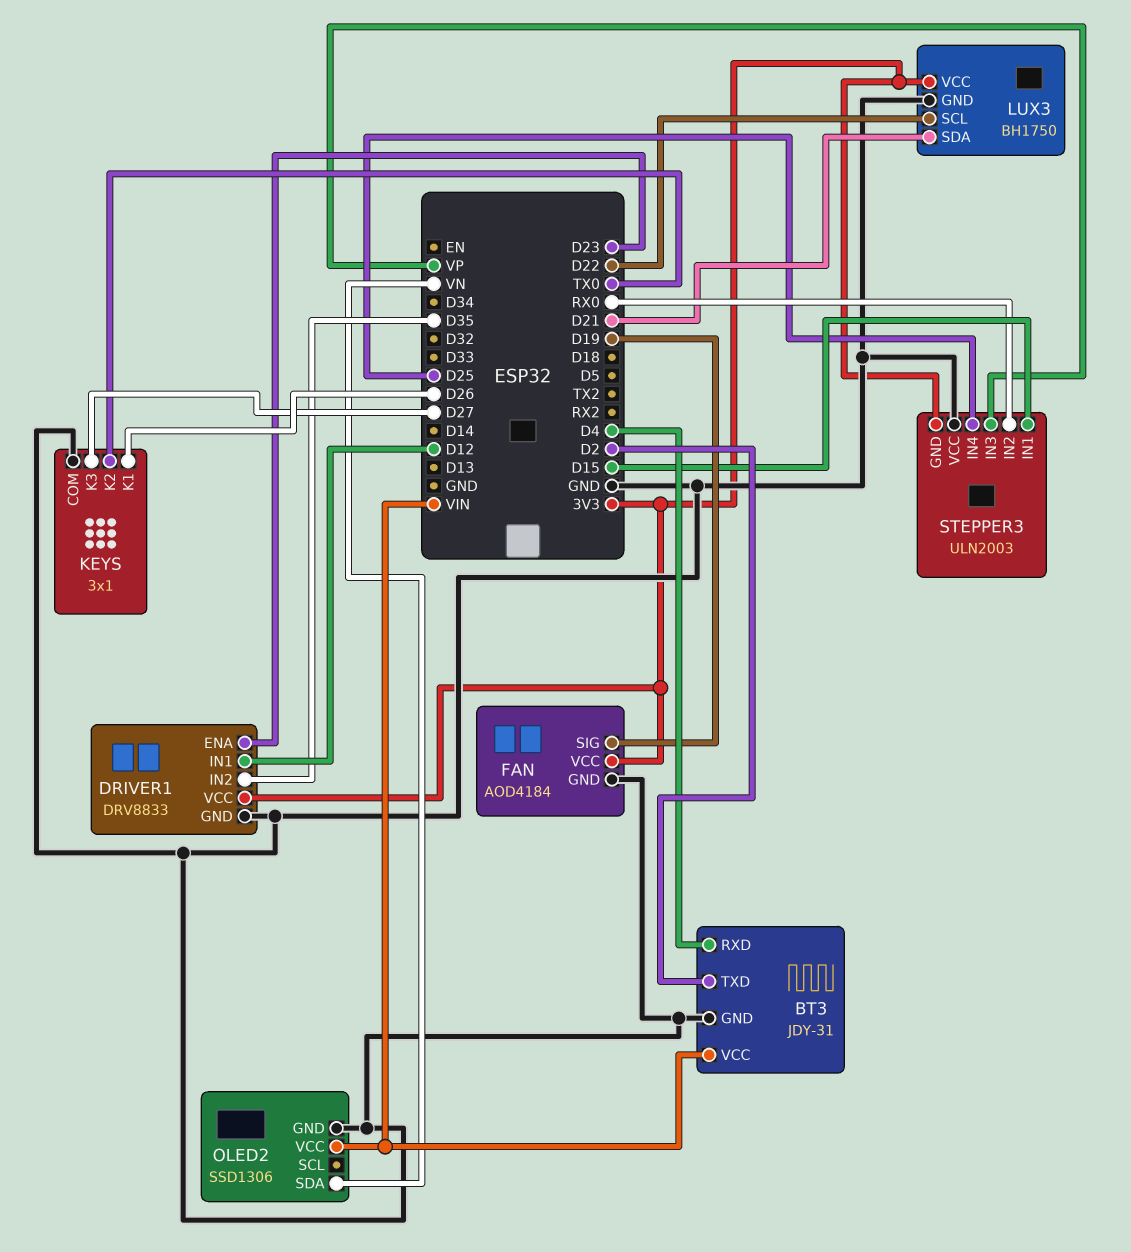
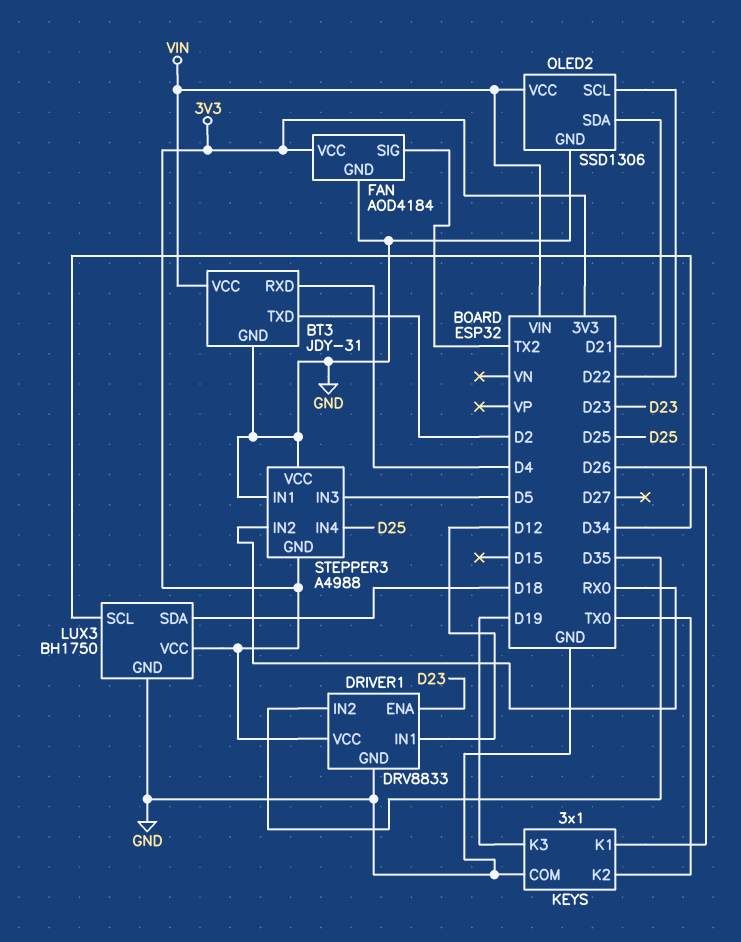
FAN pin SIG: D19 -> TX2
KEYS pin K3: D27 -> D19
LUX3 pin SCL: D22 -> D34
LUX3 pin SDA: D21 -> D18
OLED2 pin SCL: none -> D22
OLED2 pin SDA: VN -> D21
STEPPER3: ULN2003 -> A4988
STEPPER3 pin IN1: D15 -> GND
STEPPER3 pin IN3: VP -> D5

